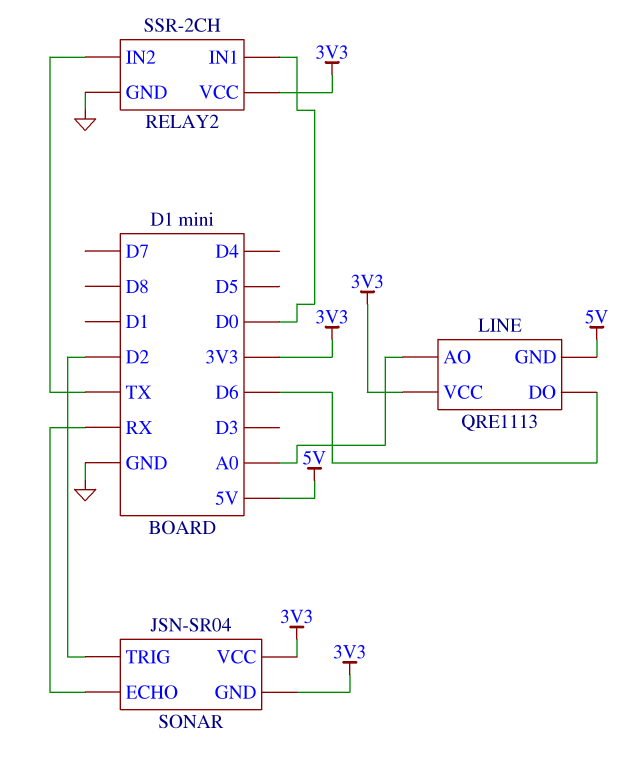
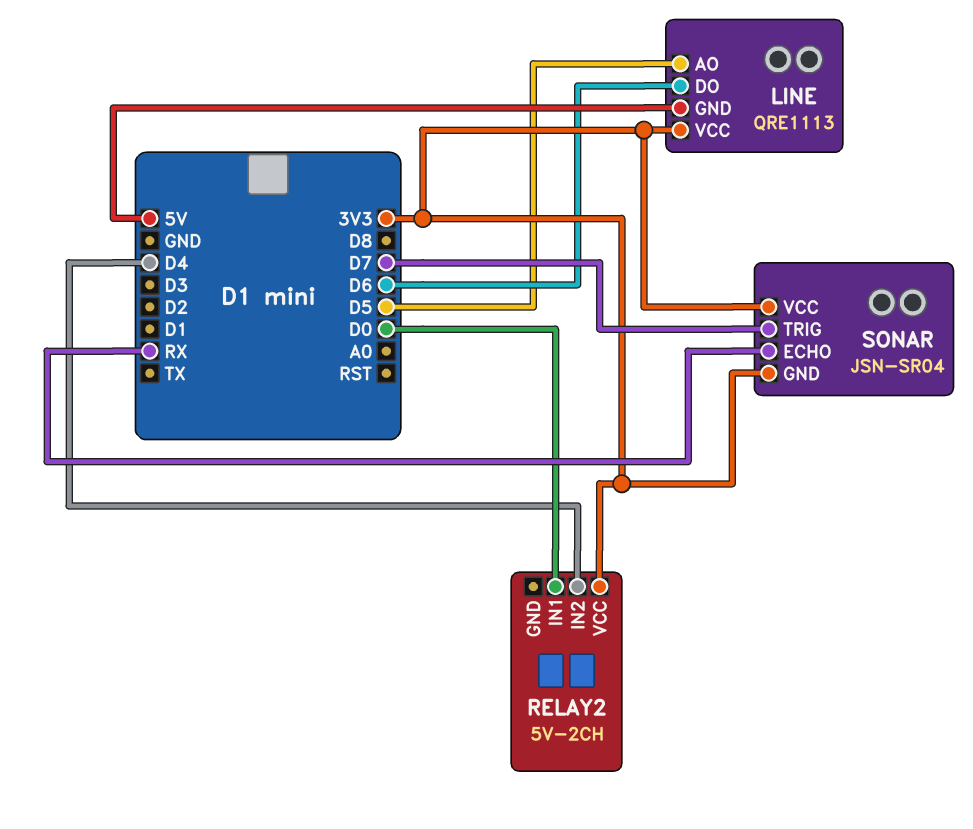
LINE pin AO: A0 -> D5
RELAY2: SSR-2CH -> 5V-2CH
RELAY2 pin GND: GND -> none
RELAY2 pin IN2: TX -> D4
SONAR pin TRIG: D2 -> D7

